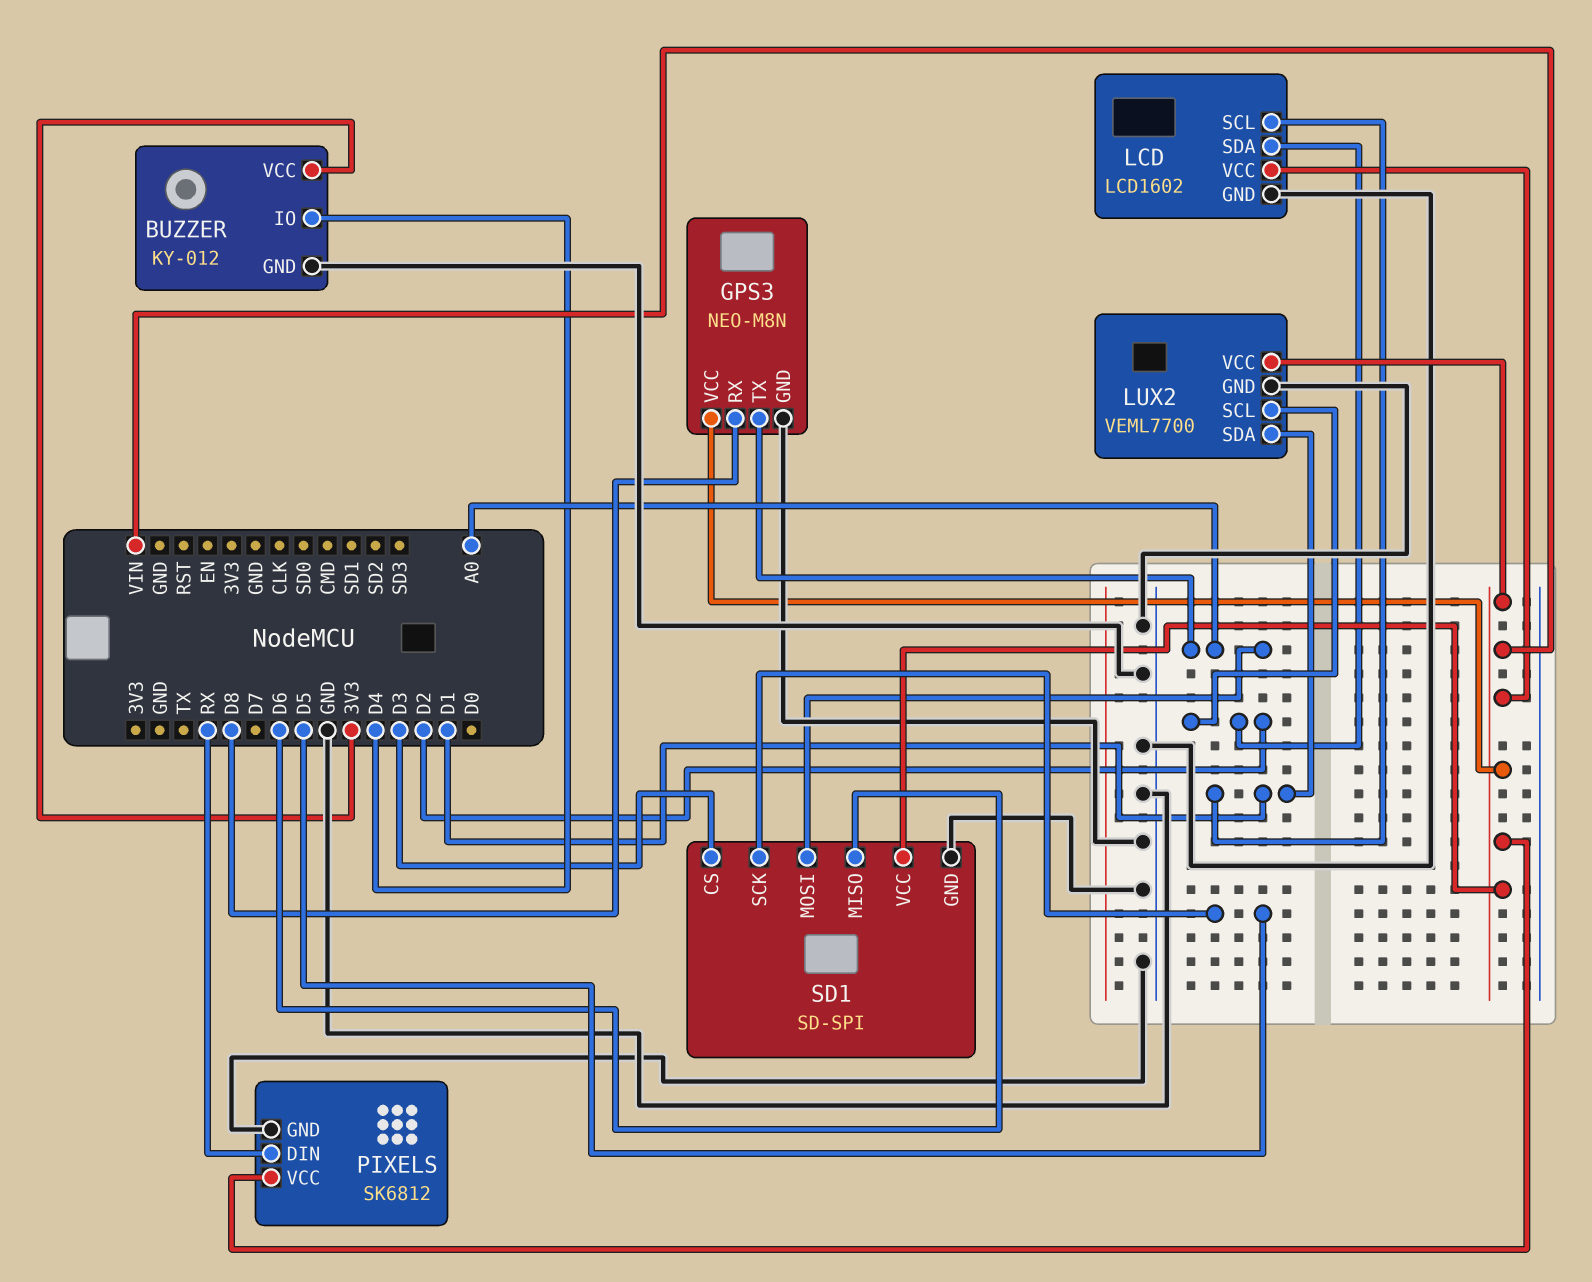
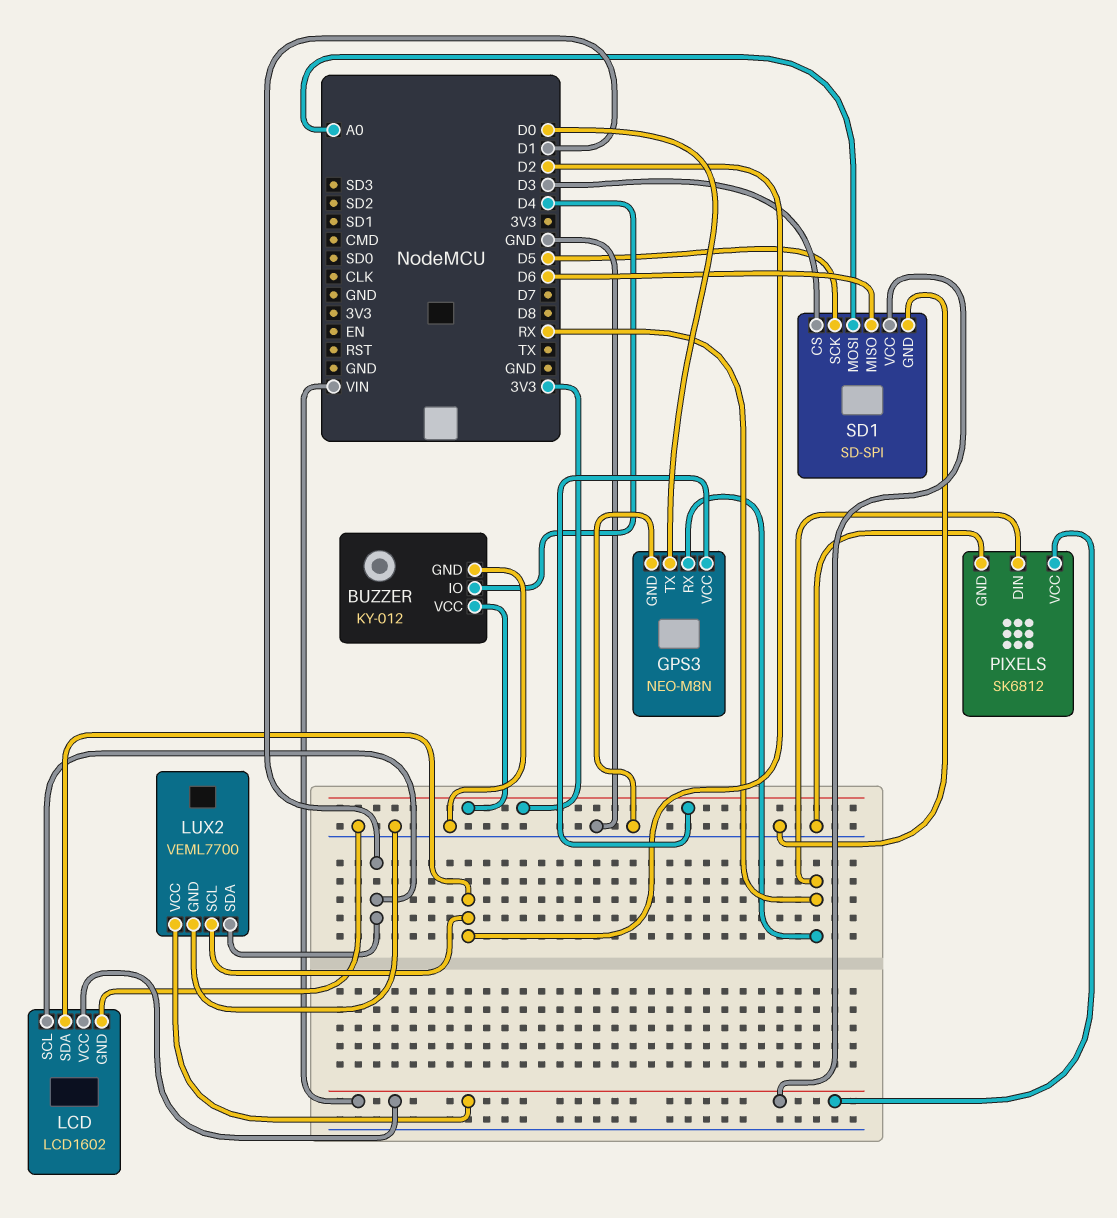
GPS3 pin RX: D8 -> RX
GPS3 pin TX: A0 -> D0
GPS3 pin VCC: VIN -> 3V3

